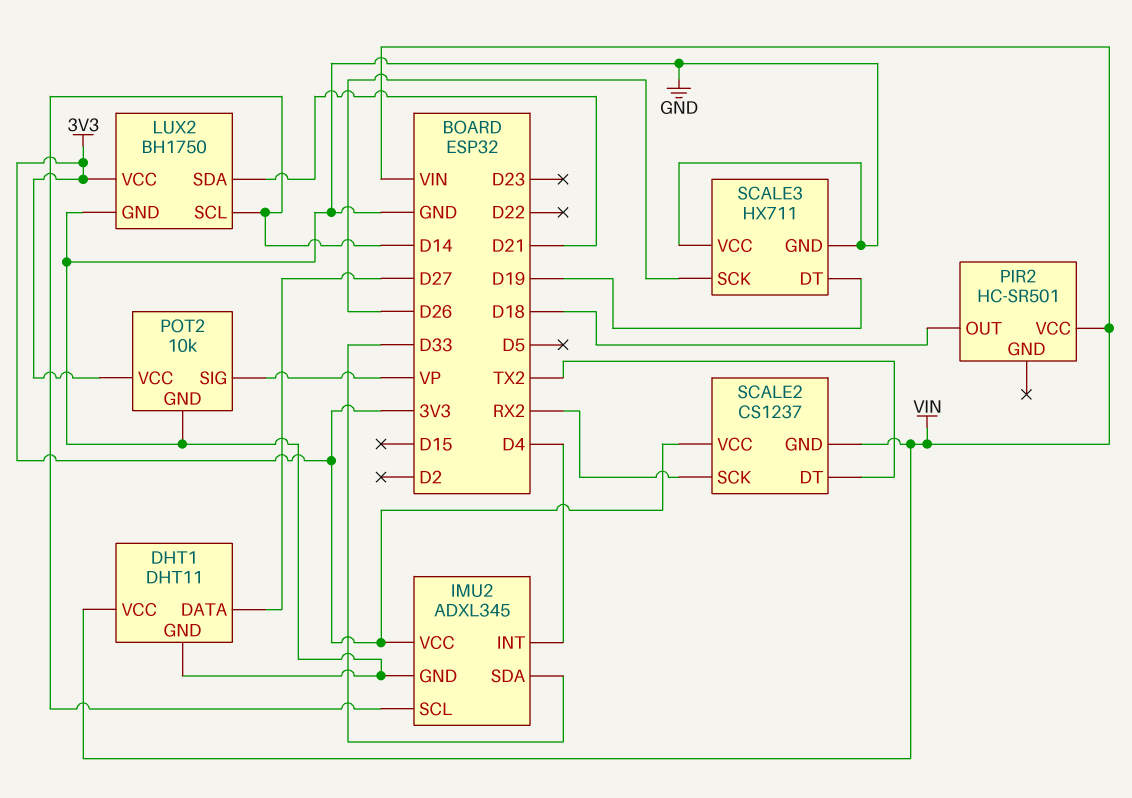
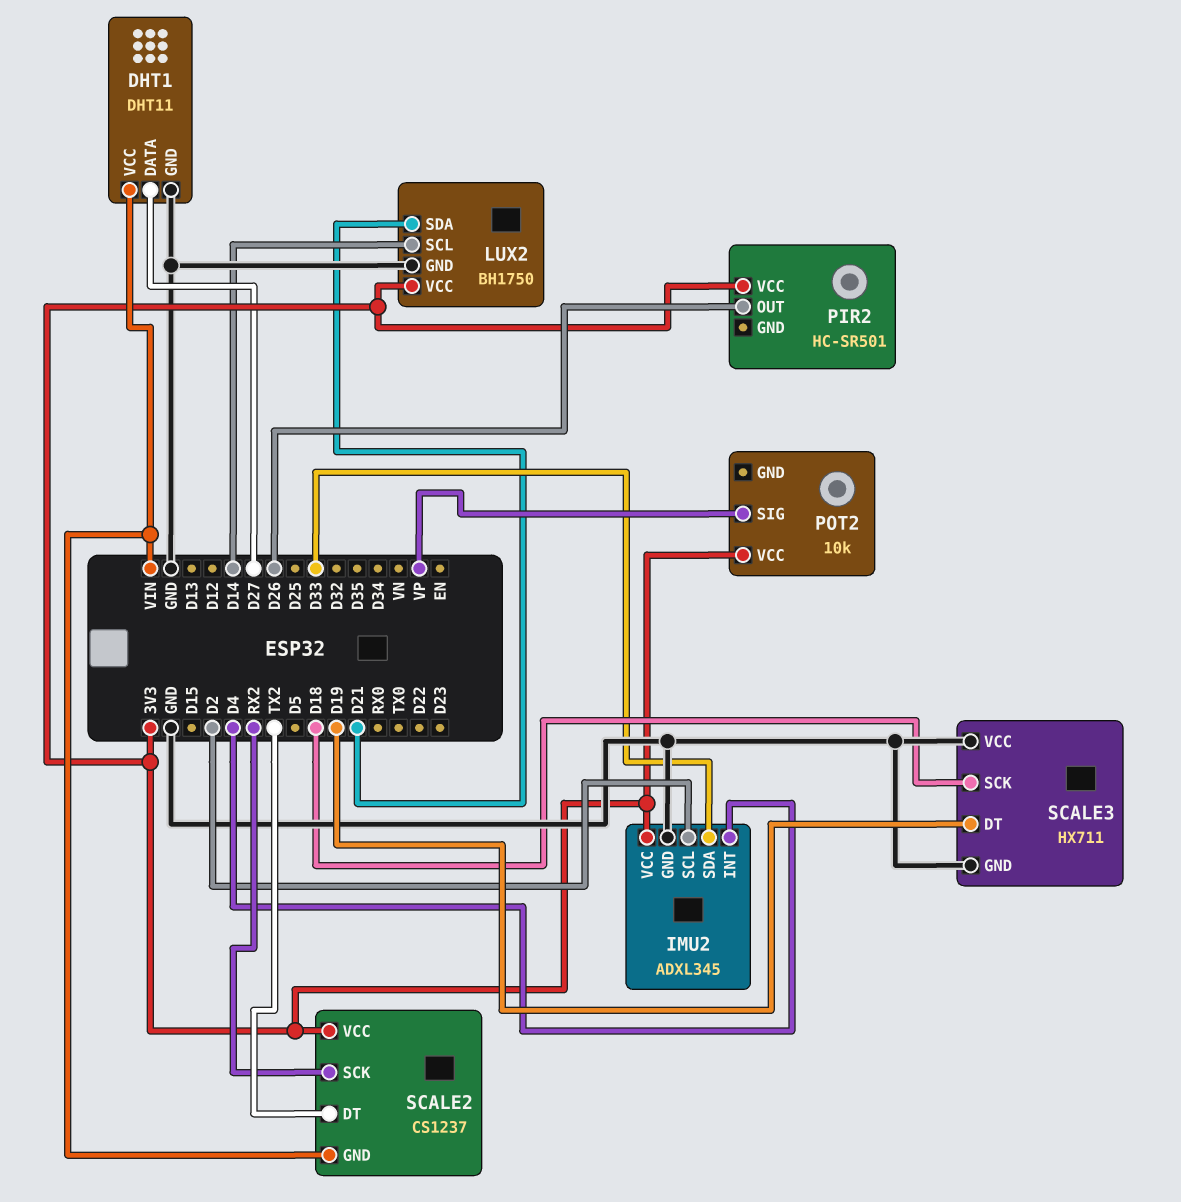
IMU2 pin SCL: D14 -> D2
PIR2 pin OUT: D18 -> D26
PIR2 pin VCC: VIN -> 3V3
POT2 pin GND: GND -> none
SCALE3 pin SCK: D26 -> D18

